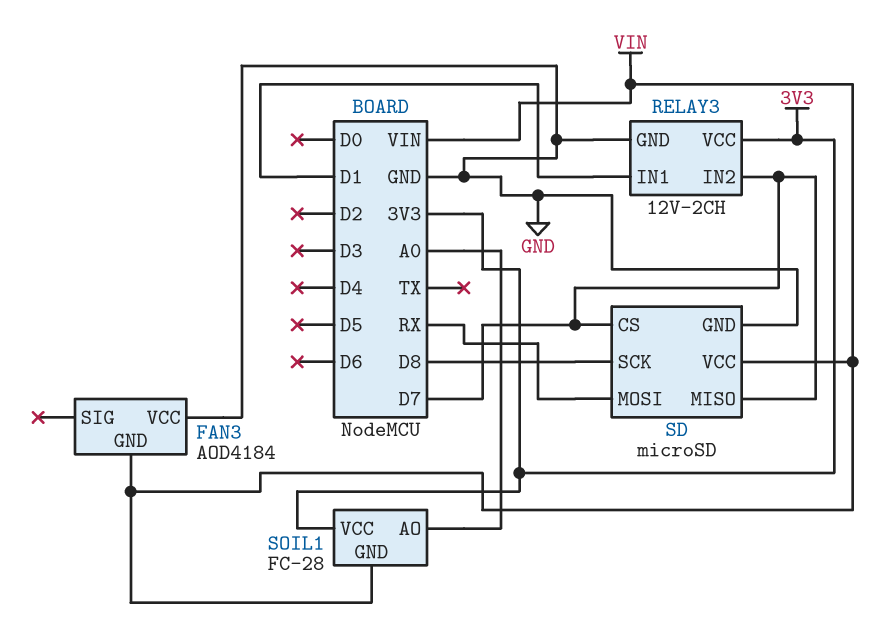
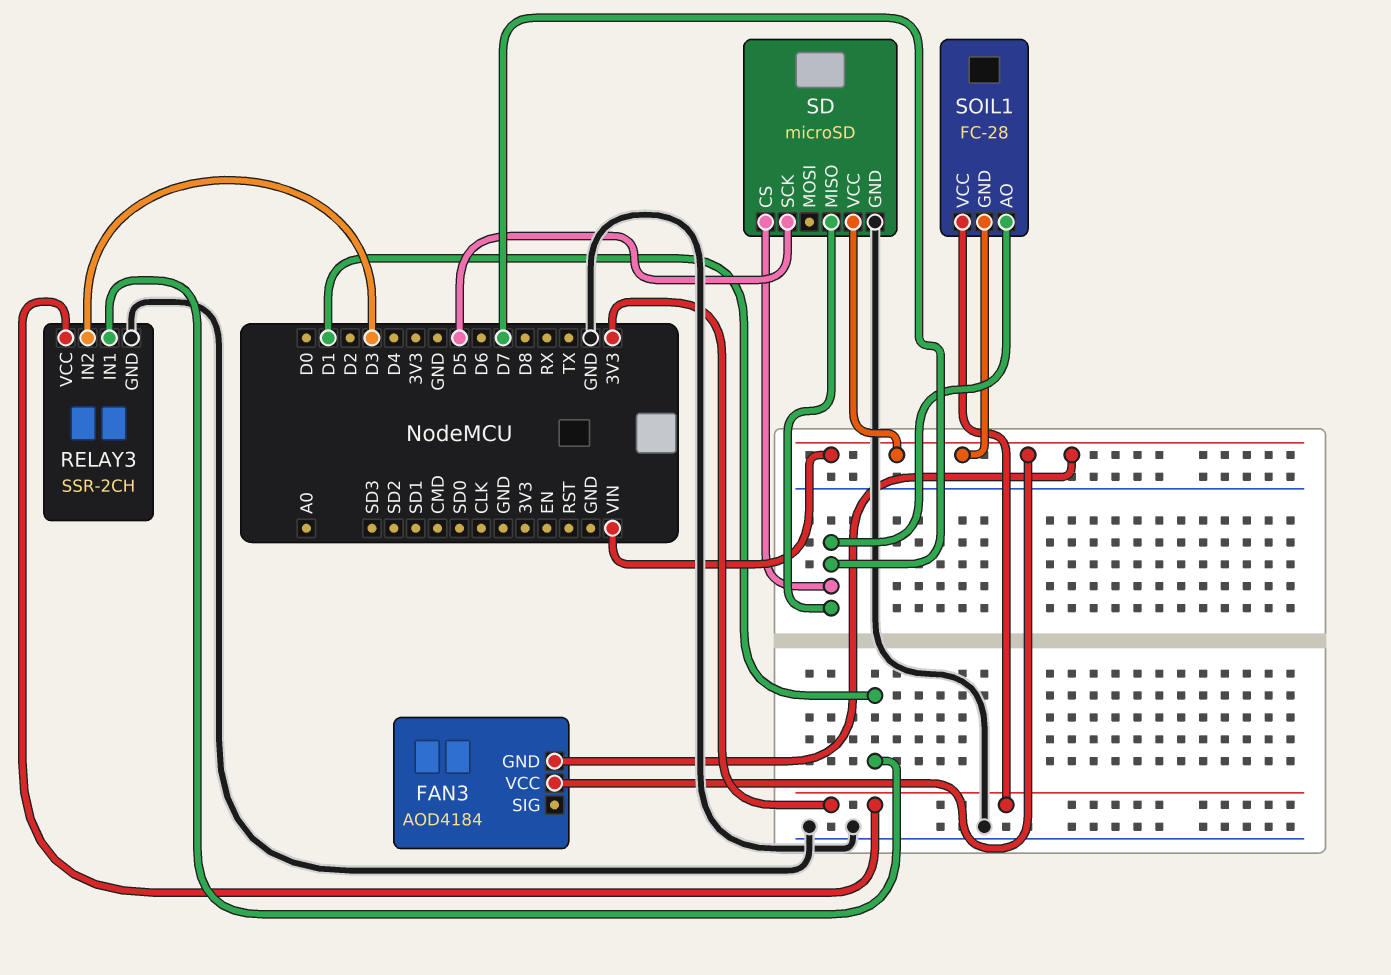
FAN3 pin VCC: GND -> VIN
RELAY3: 12V-2CH -> SSR-2CH
RELAY3 pin IN2: D7 -> D3
SD pin MOSI: RX -> none
SD pin SCK: D8 -> D5
SOIL1 pin AO: A0 -> D7

